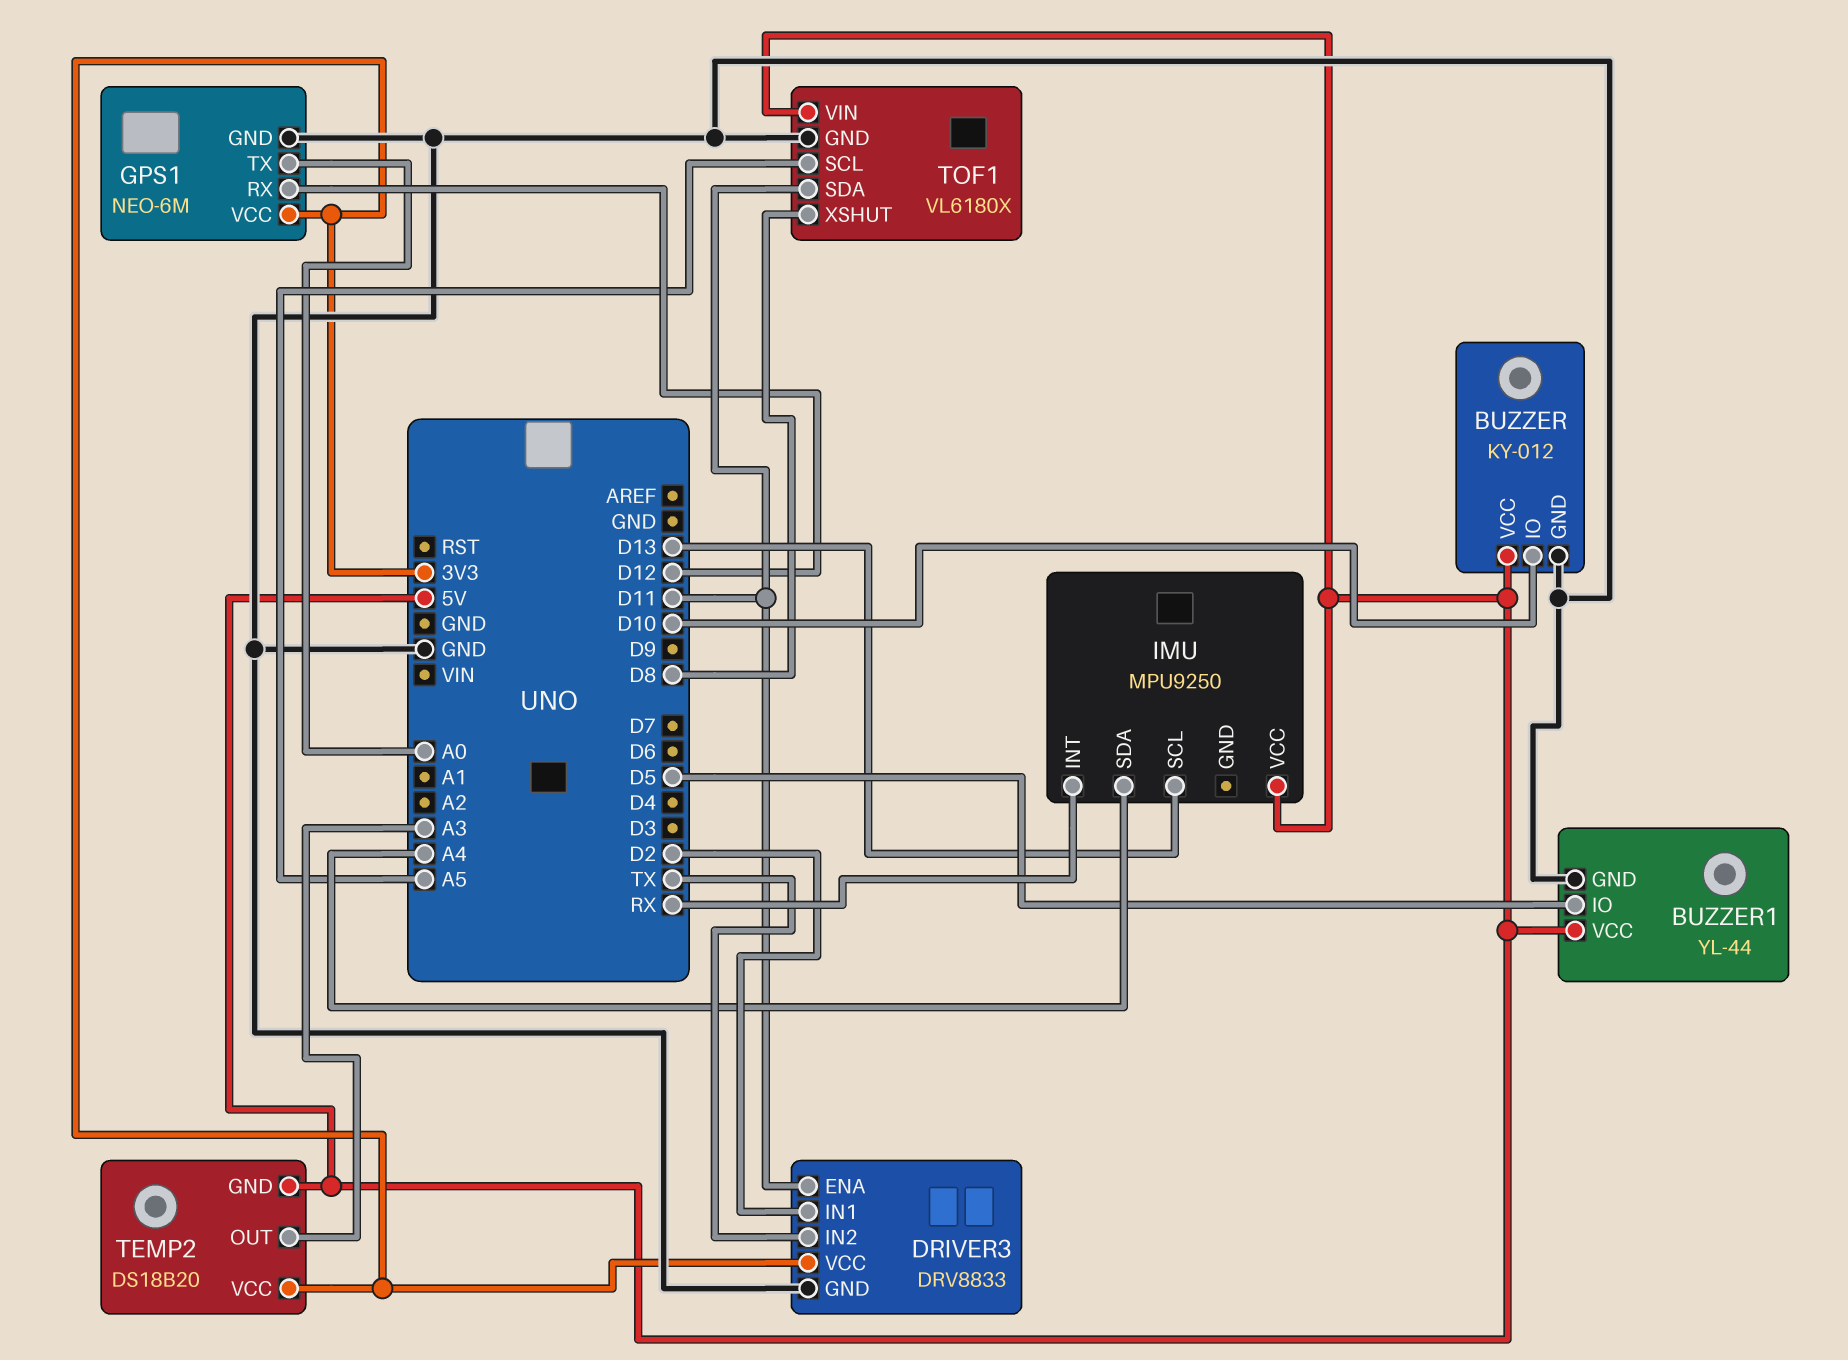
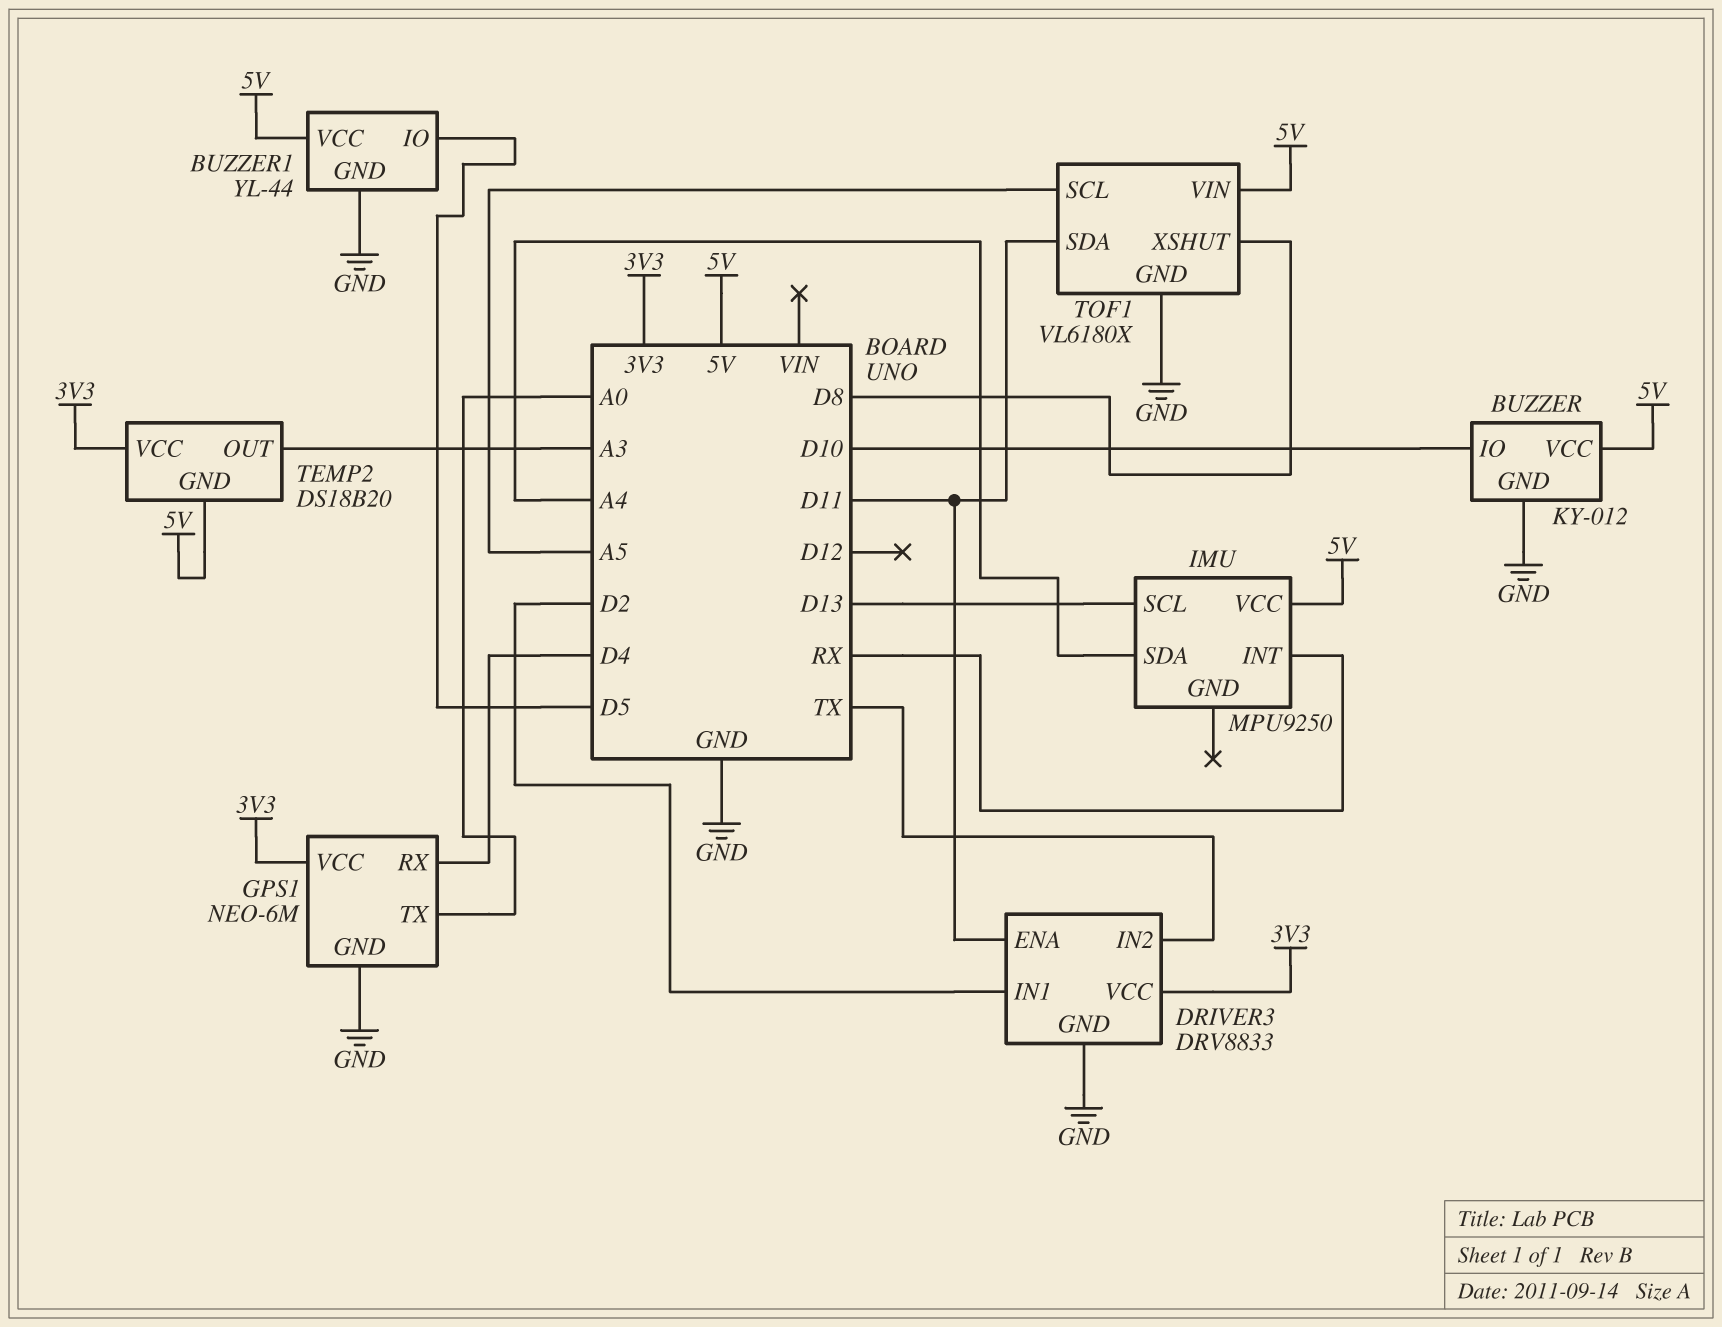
GPS1 pin RX: D12 -> D4

